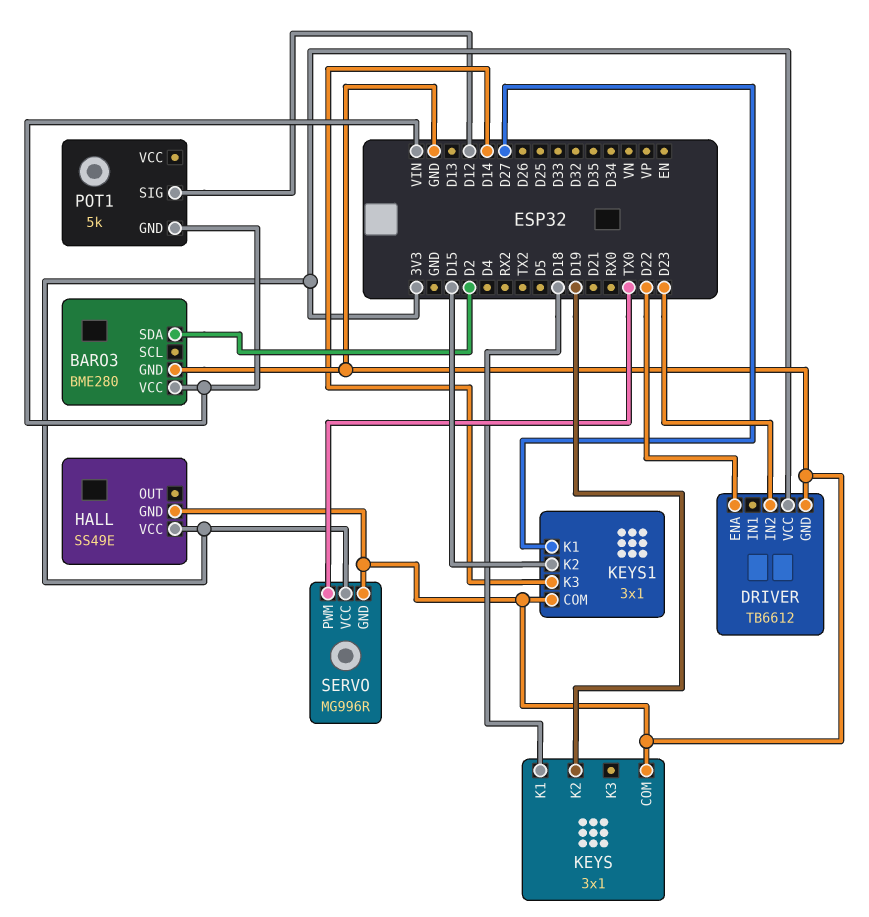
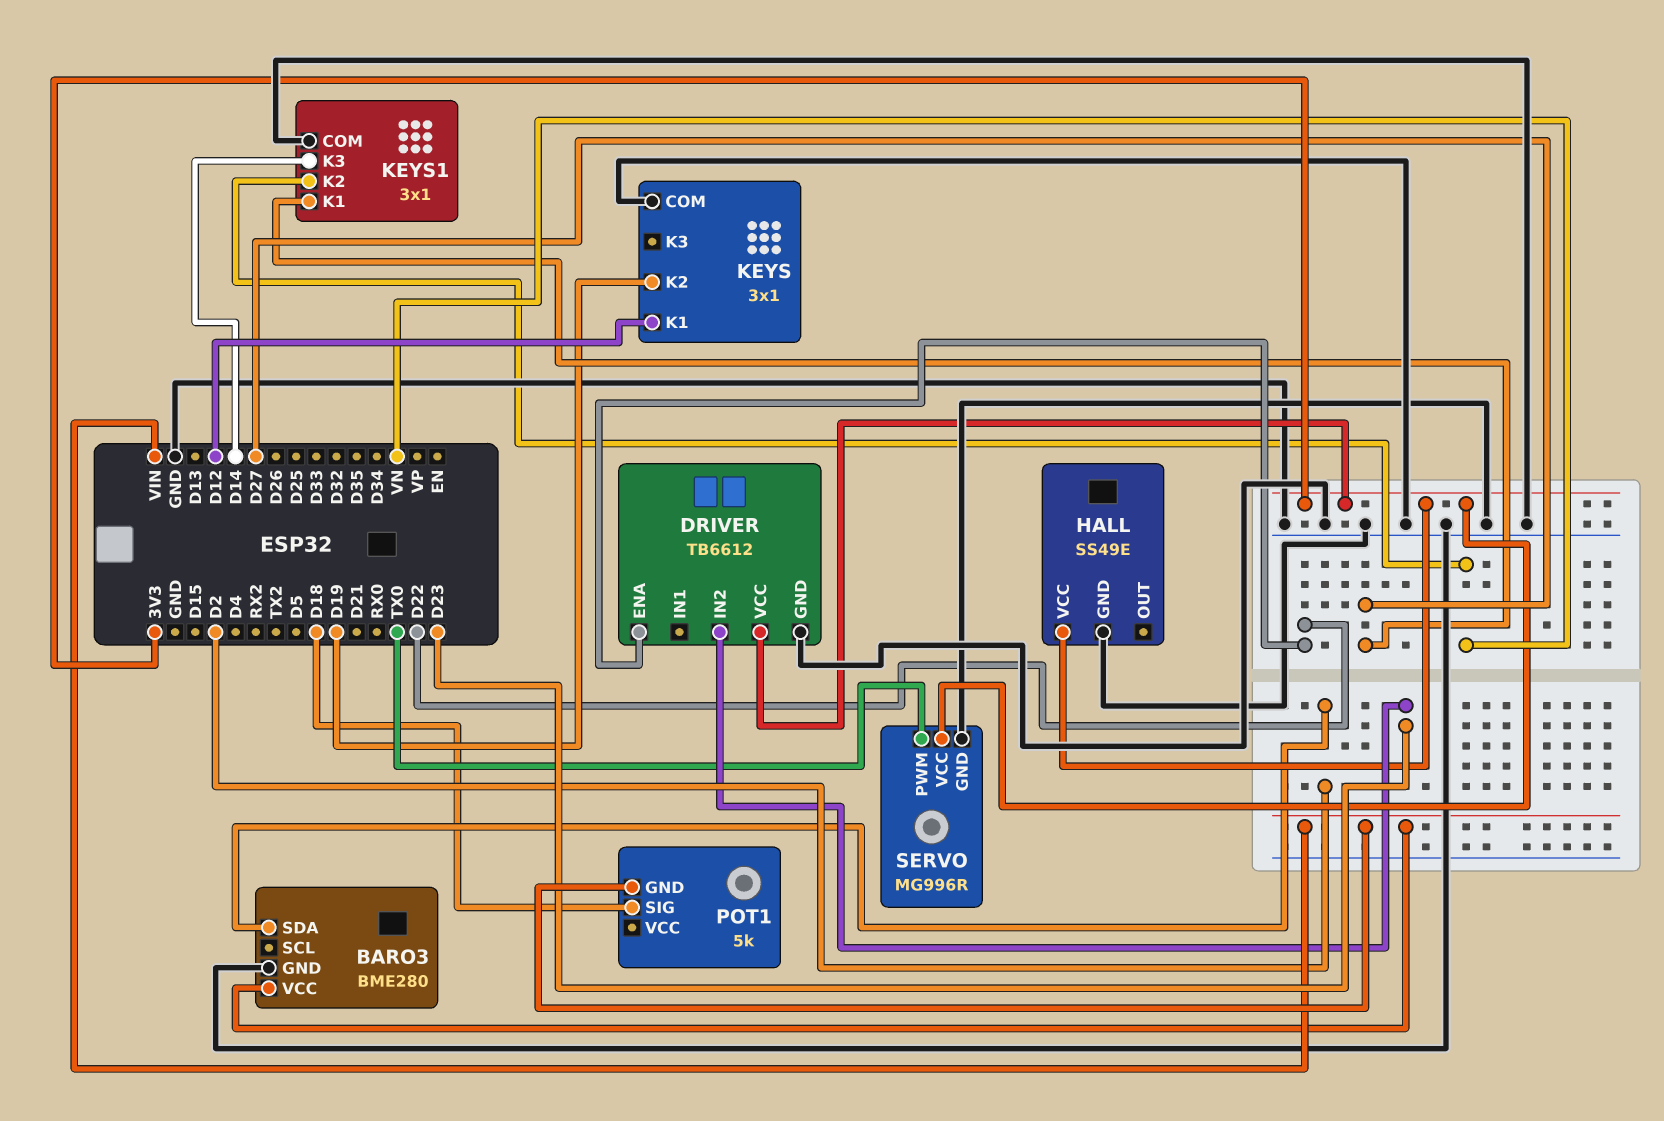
KEYS pin K1: D18 -> D12
KEYS1 pin K2: D15 -> VN
POT1 pin SIG: D12 -> D18

